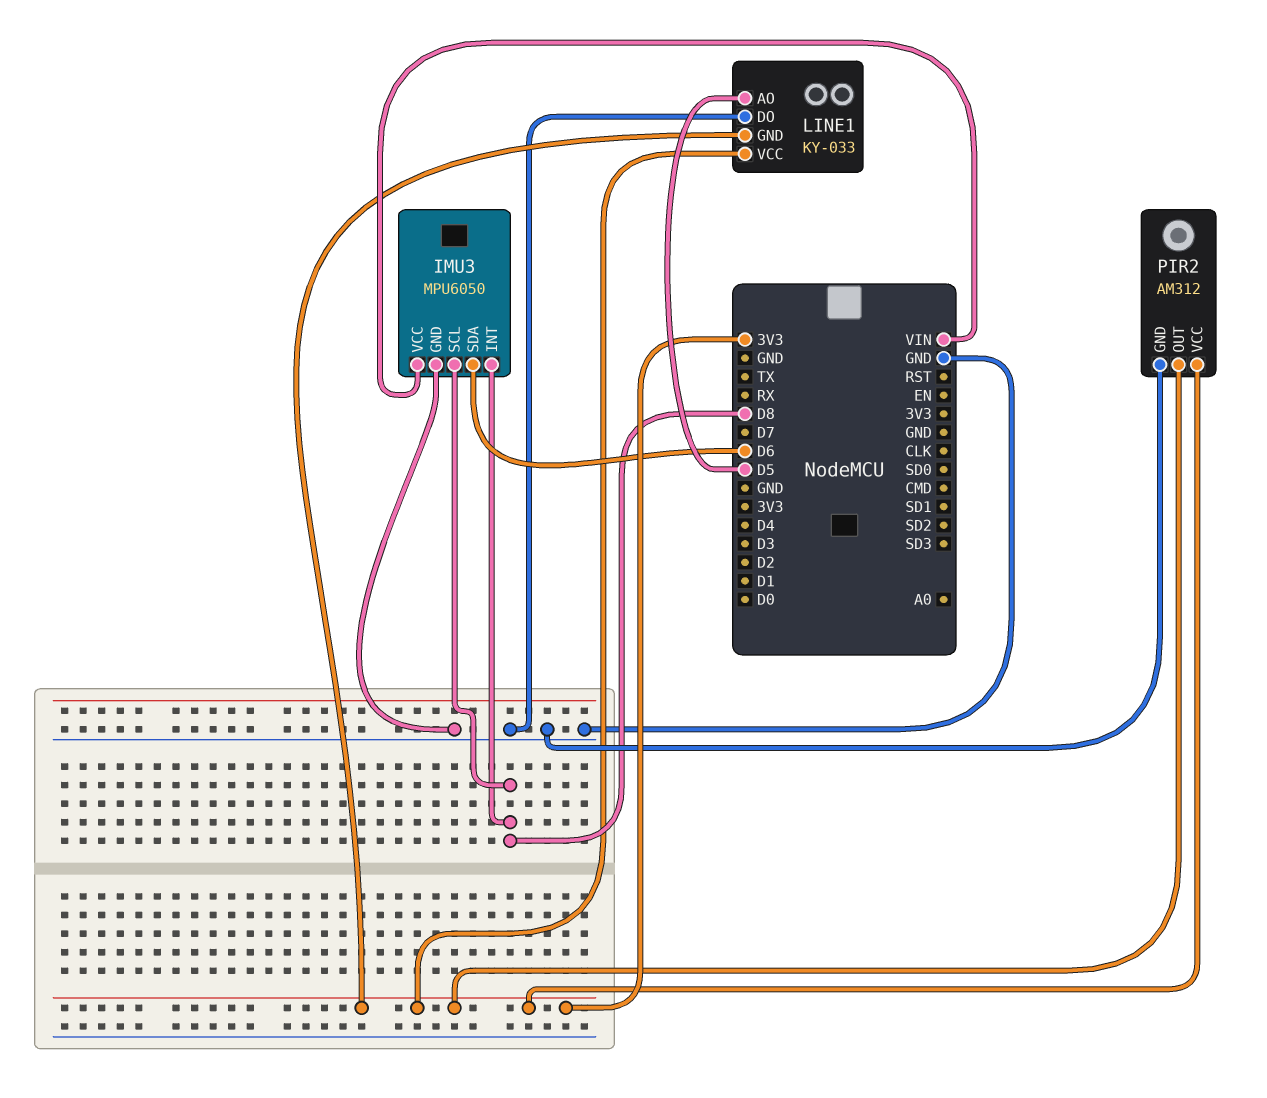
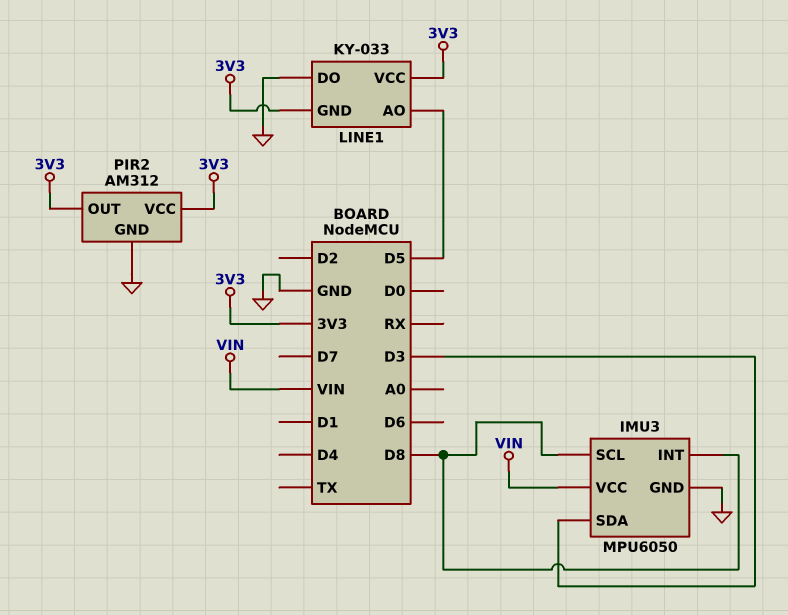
IMU3 pin SDA: D6 -> D3

